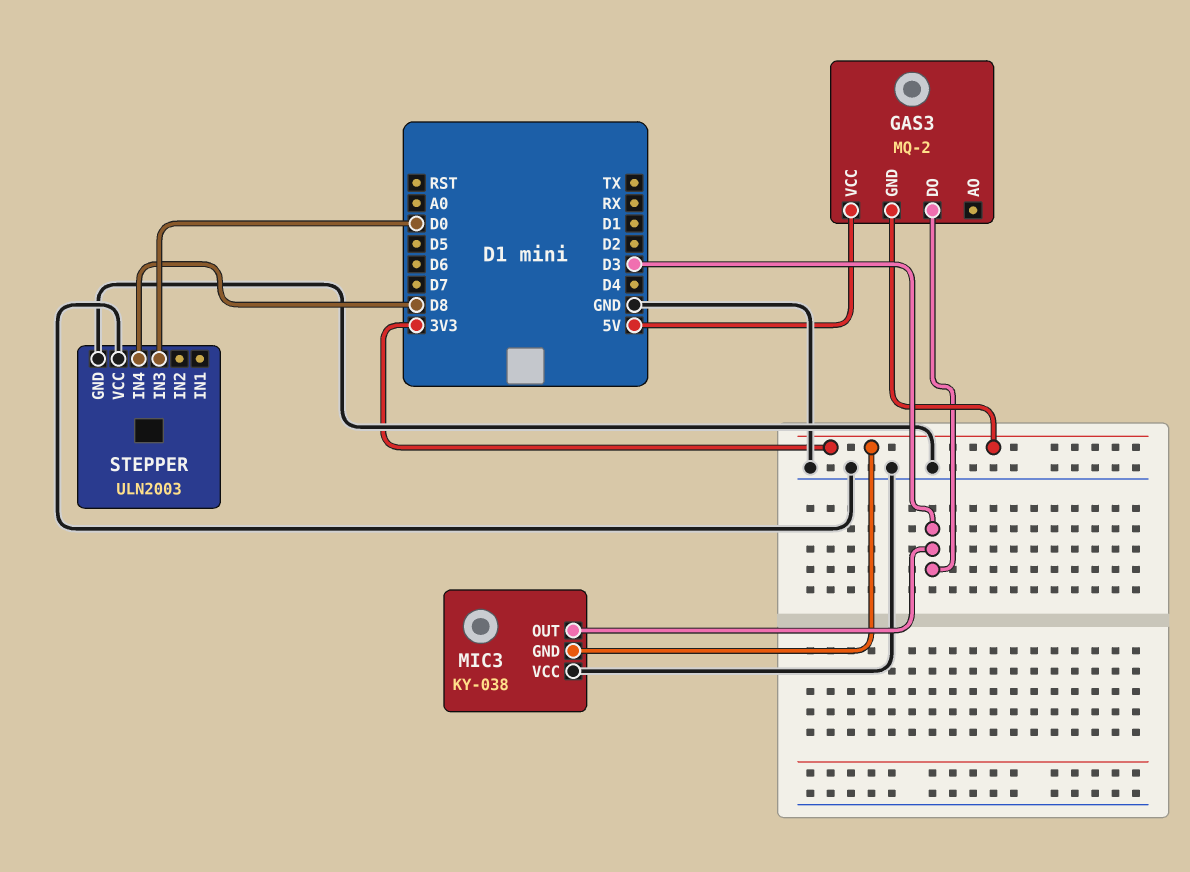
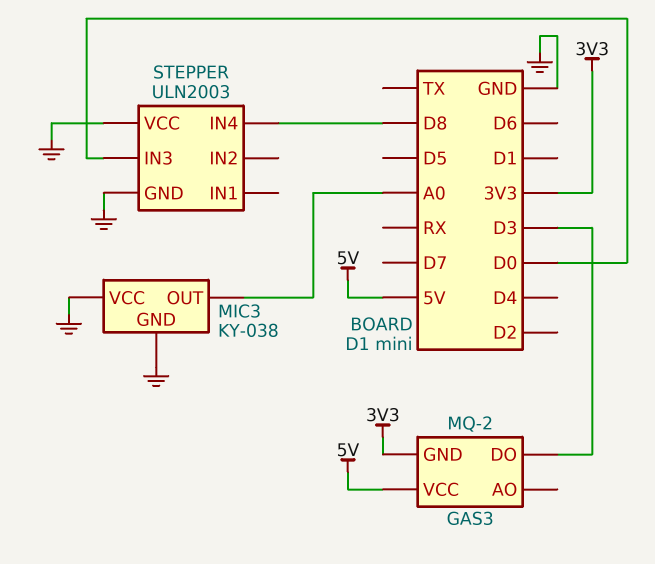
MIC3 pin GND: 3V3 -> GND
MIC3 pin OUT: D3 -> A0

